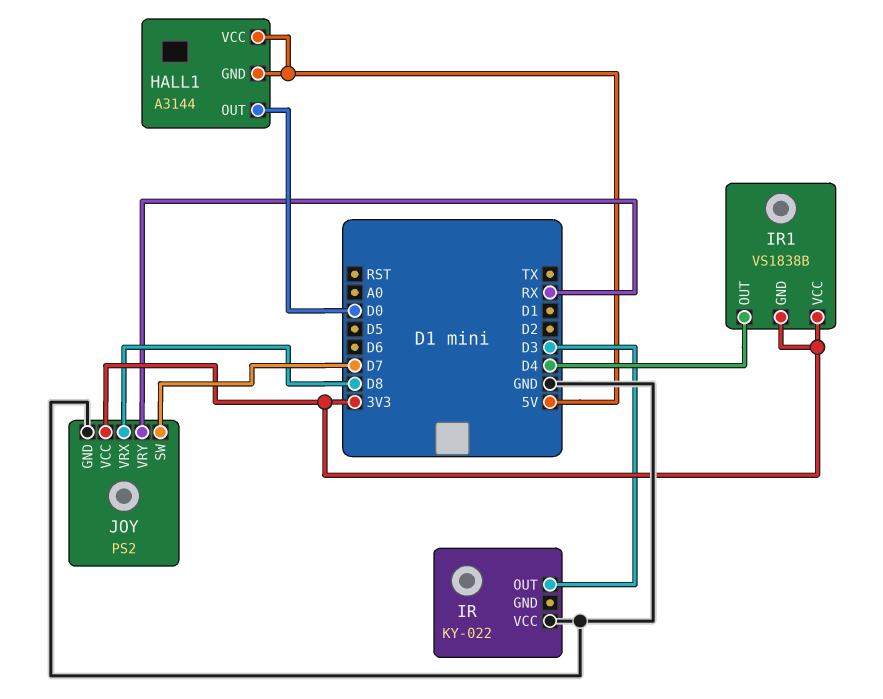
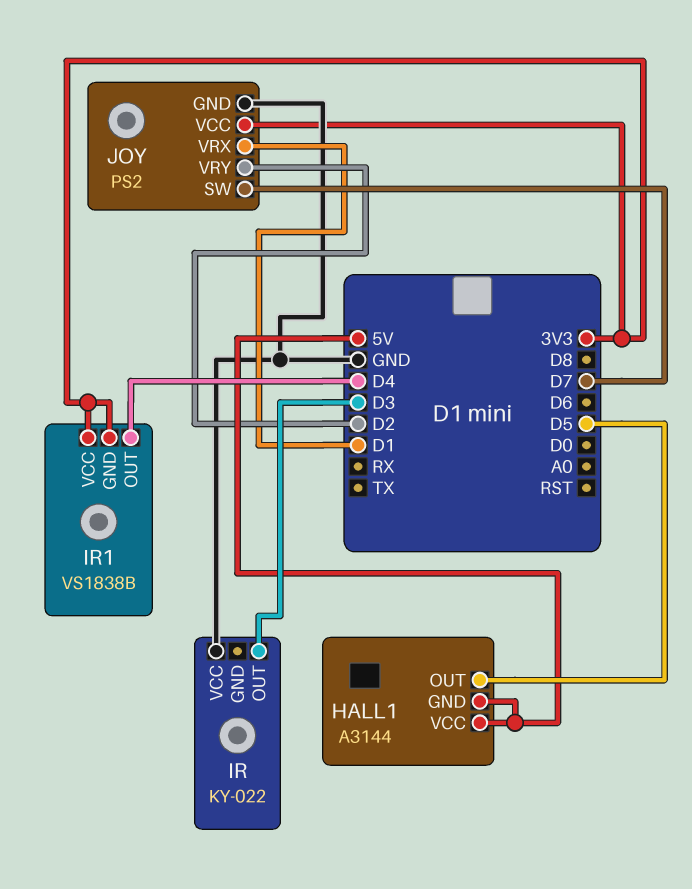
HALL1 pin OUT: D0 -> D5
JOY pin VRX: D8 -> D1
JOY pin VRY: RX -> D2

